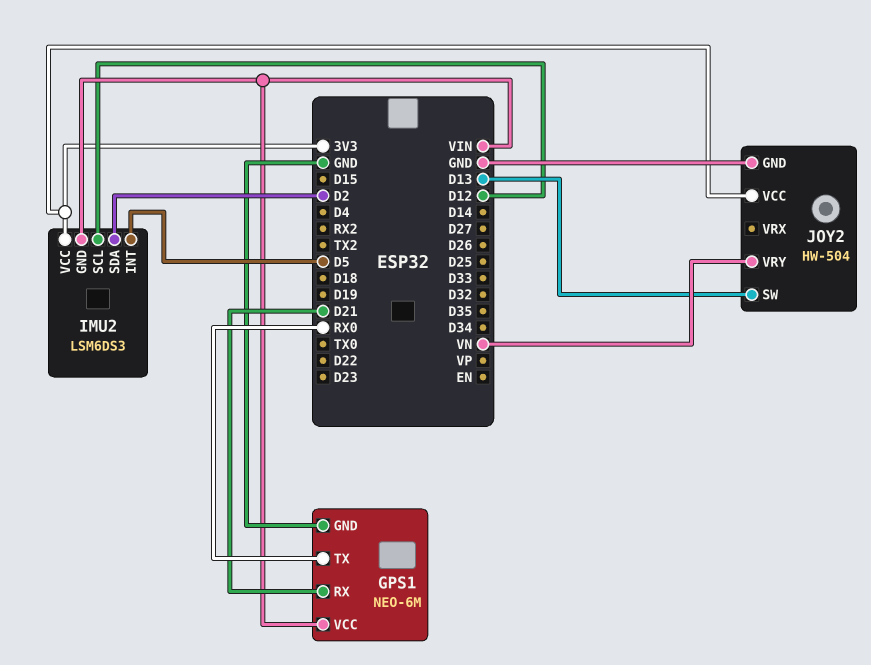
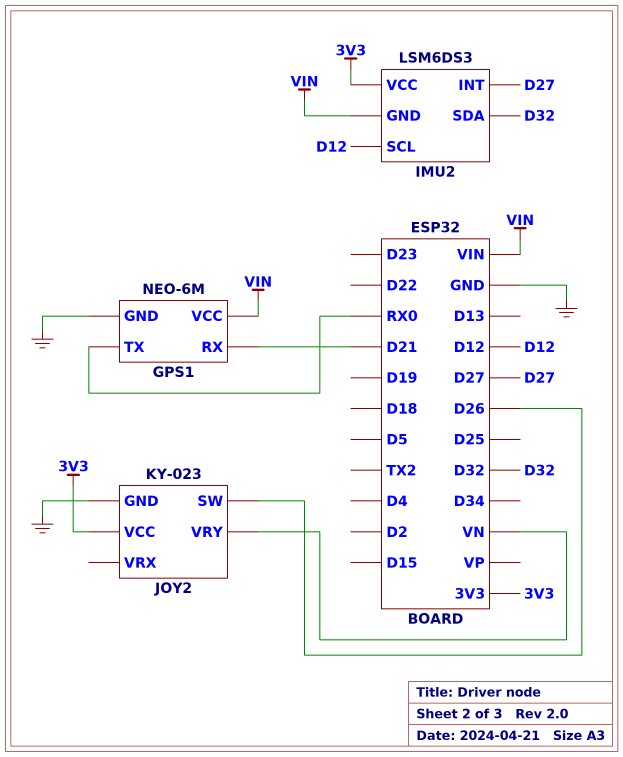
IMU2 pin INT: D5 -> D27
IMU2 pin SDA: D2 -> D32
JOY2: HW-504 -> KY-023
JOY2 pin SW: D13 -> D26

